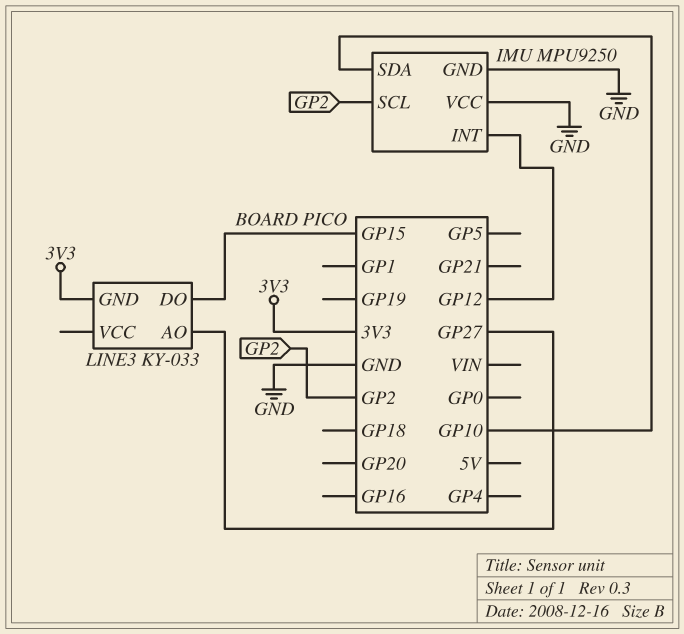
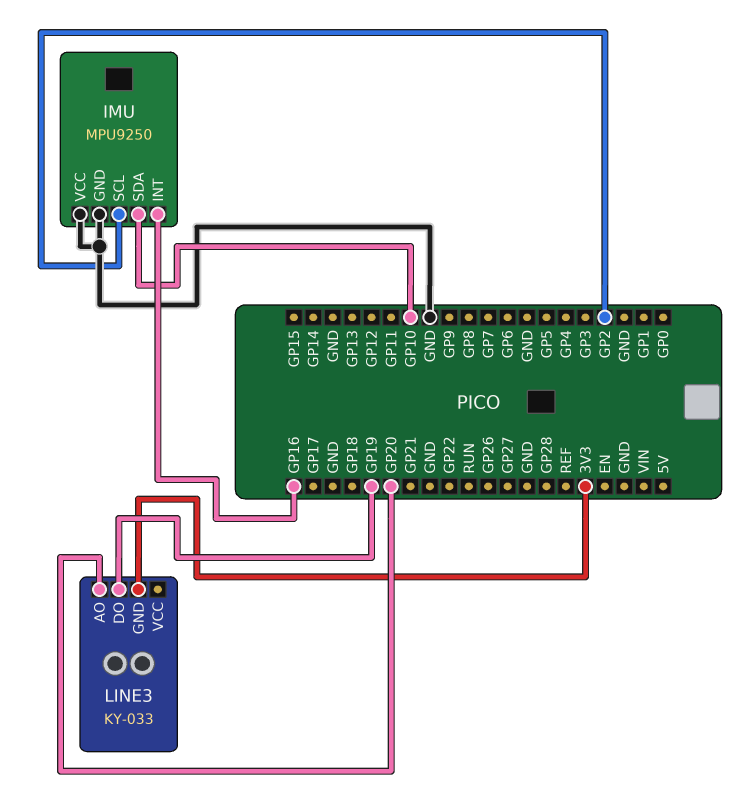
IMU pin INT: GP12 -> GP16
LINE3 pin AO: GP27 -> GP20
LINE3 pin DO: GP15 -> GP19

